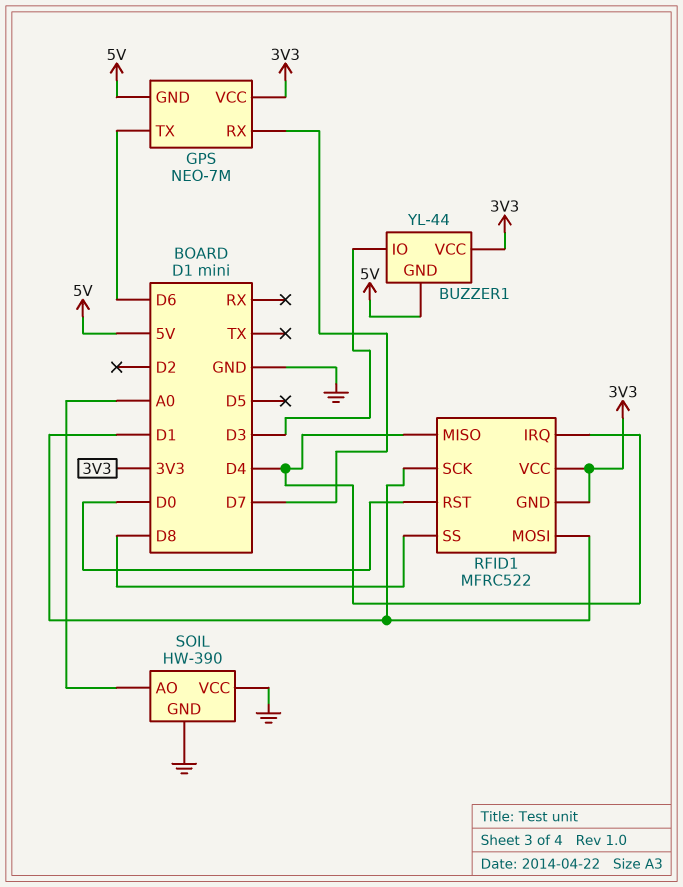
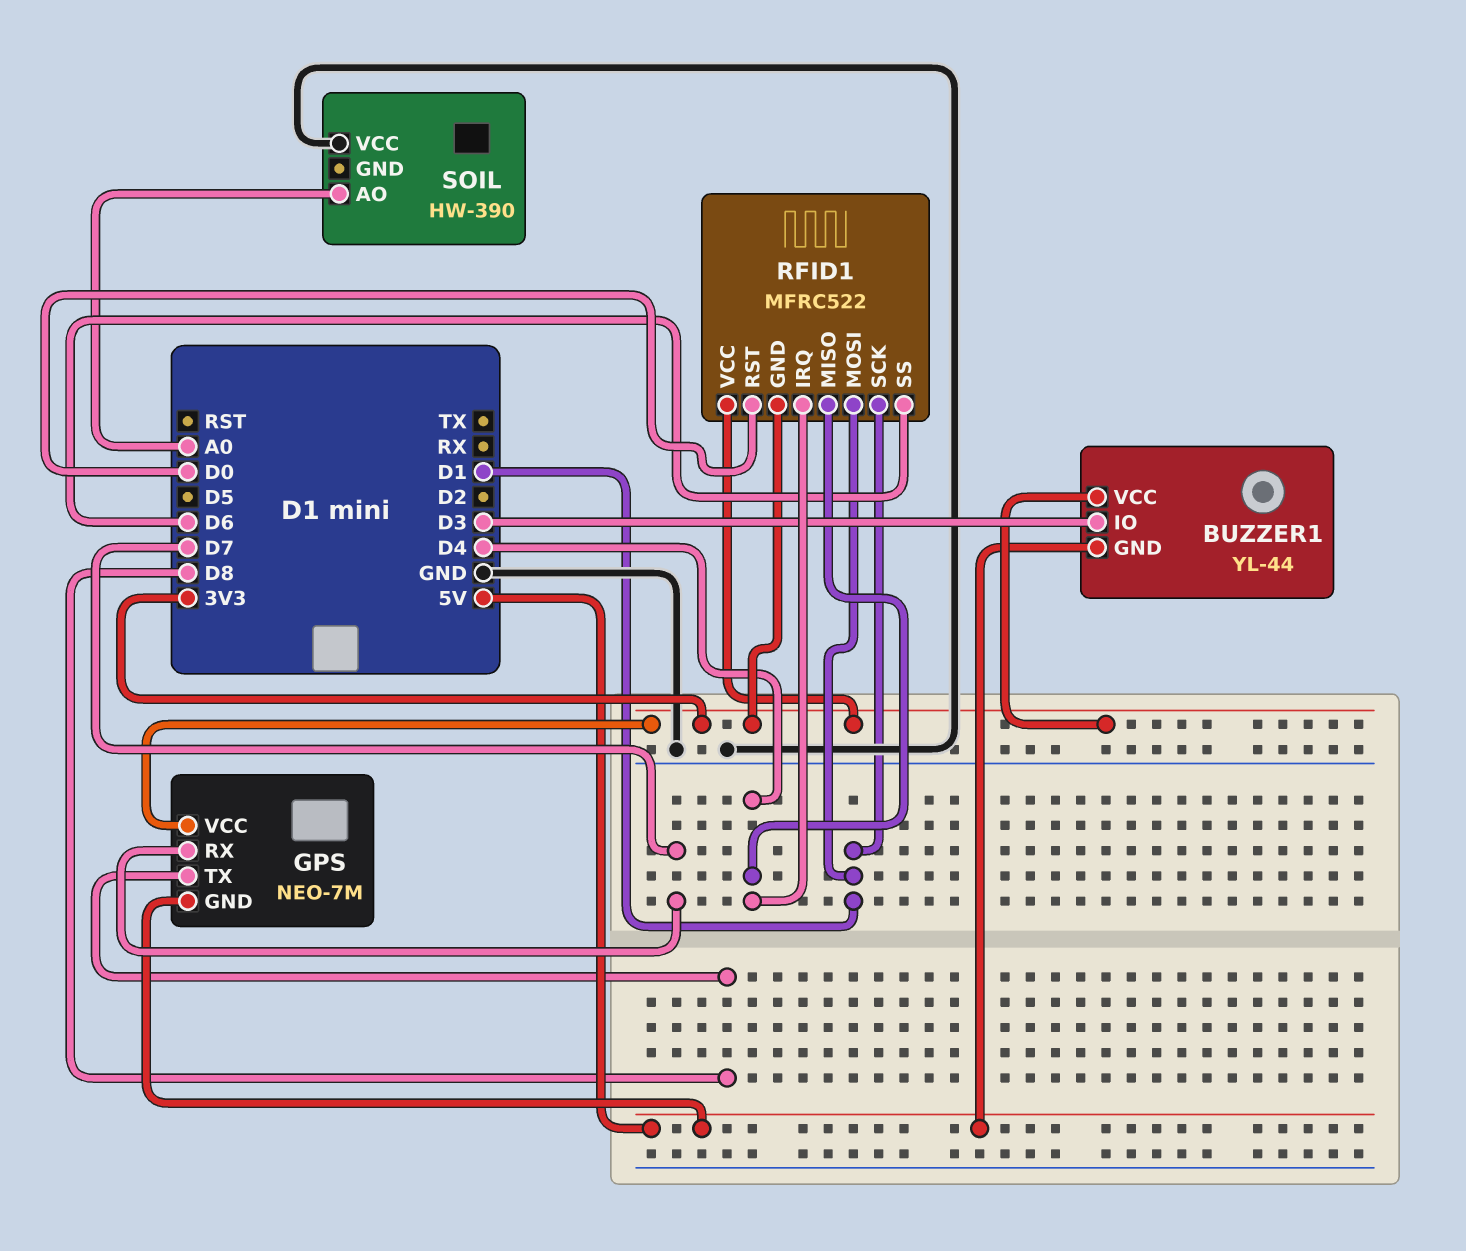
GPS pin TX: D6 -> D8
RFID1 pin SS: D8 -> D6
SOIL pin GND: GND -> none

